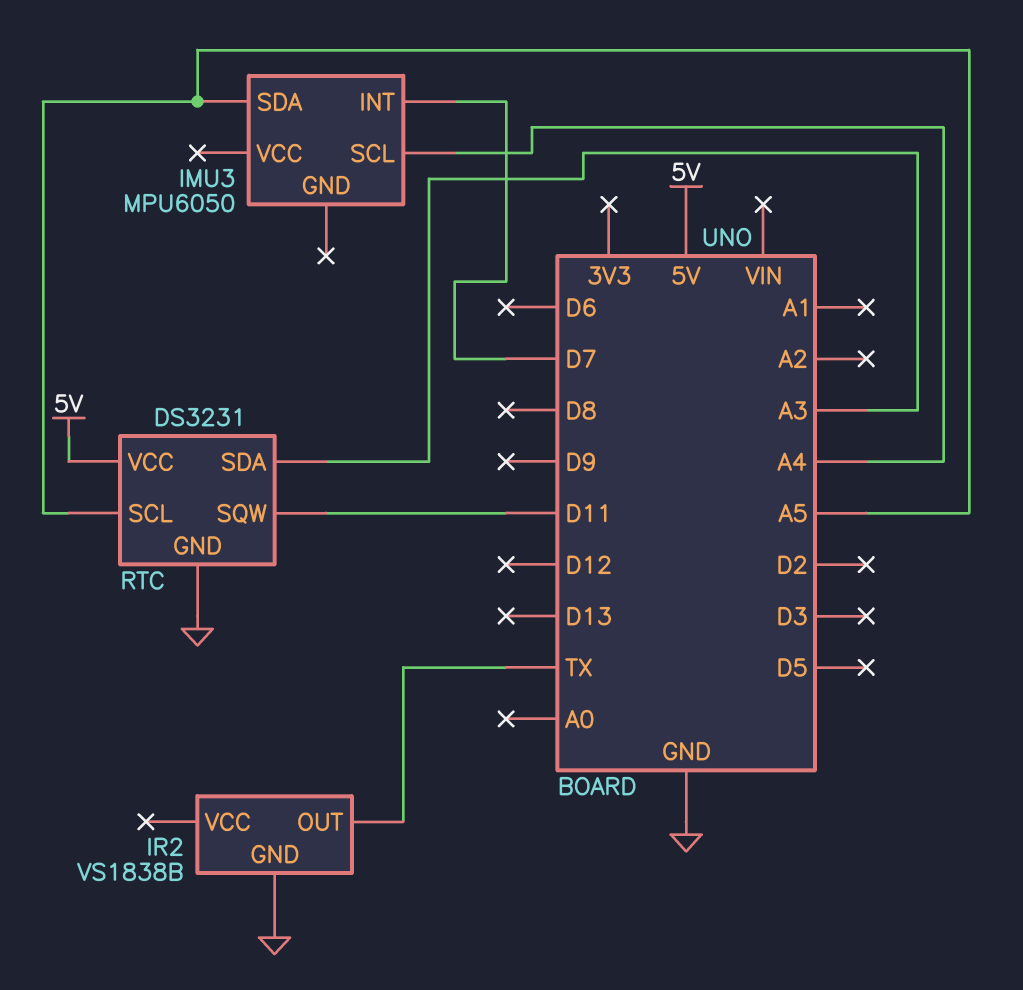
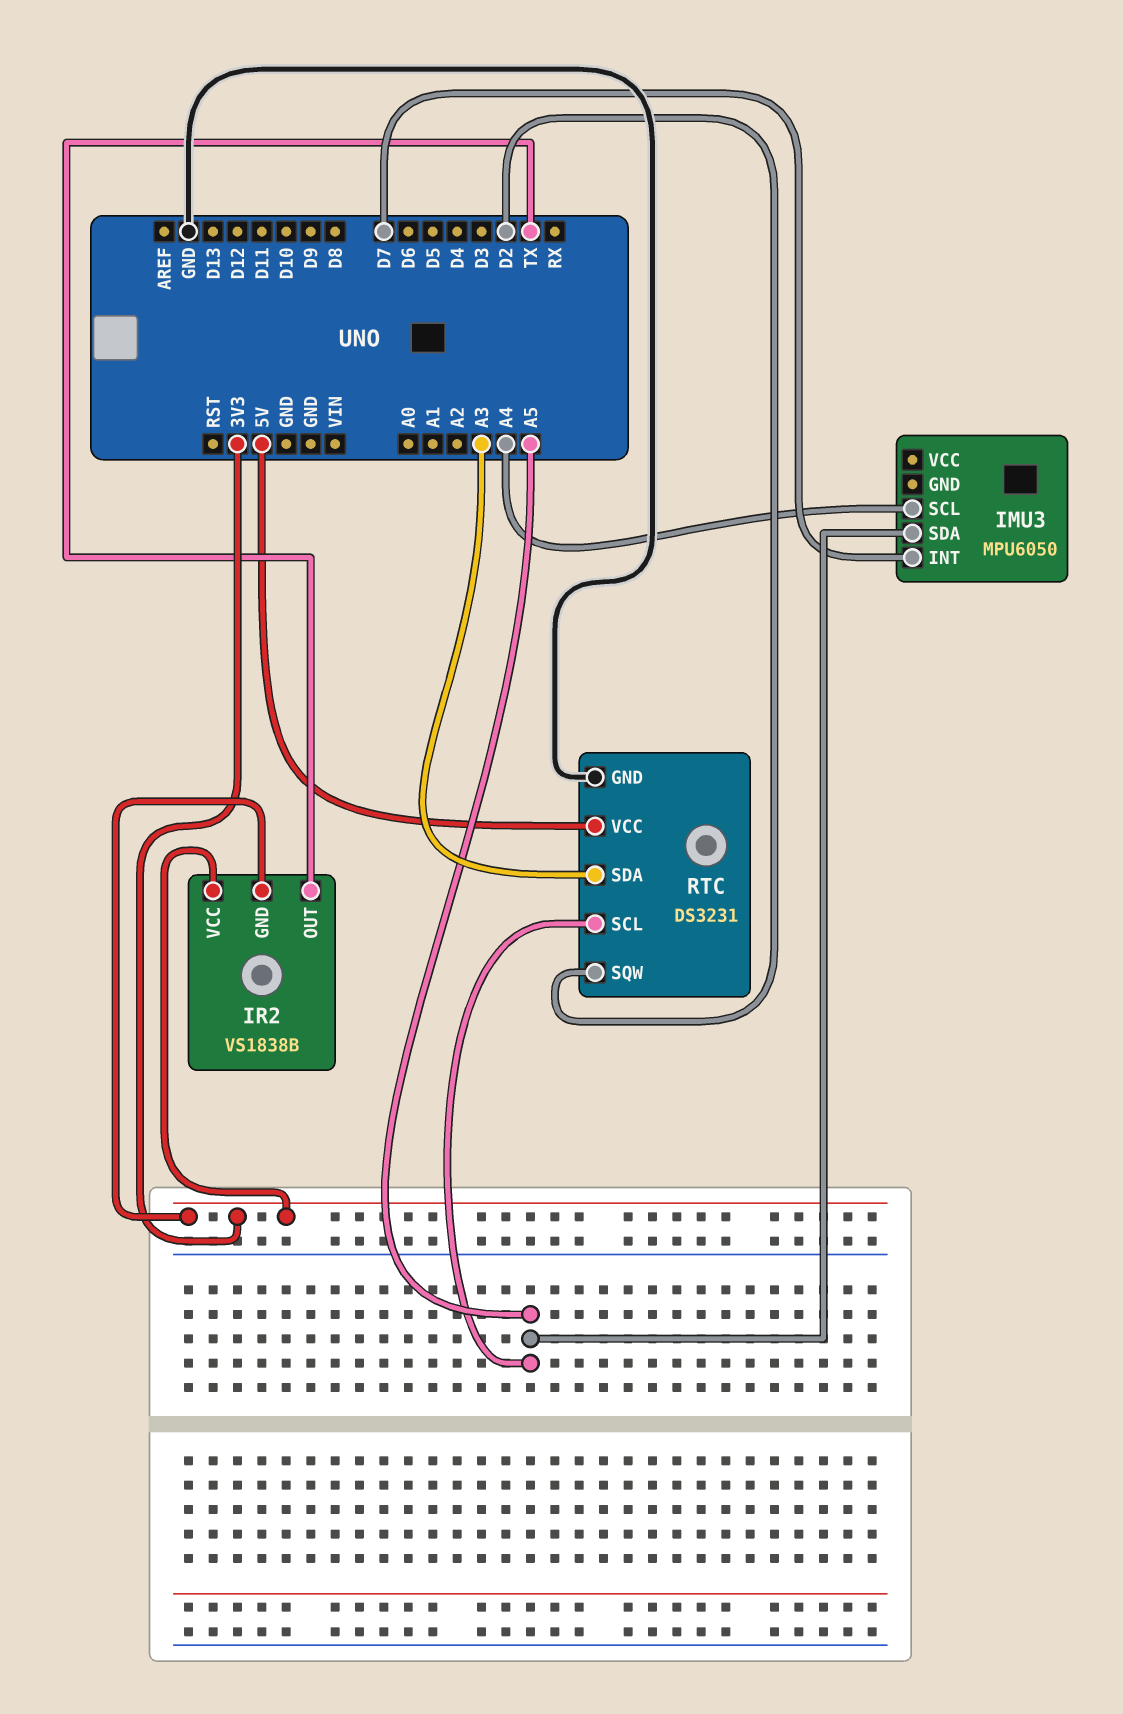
IR2 pin GND: GND -> 3V3
IR2 pin VCC: none -> 3V3
RTC pin SQW: D11 -> D2

